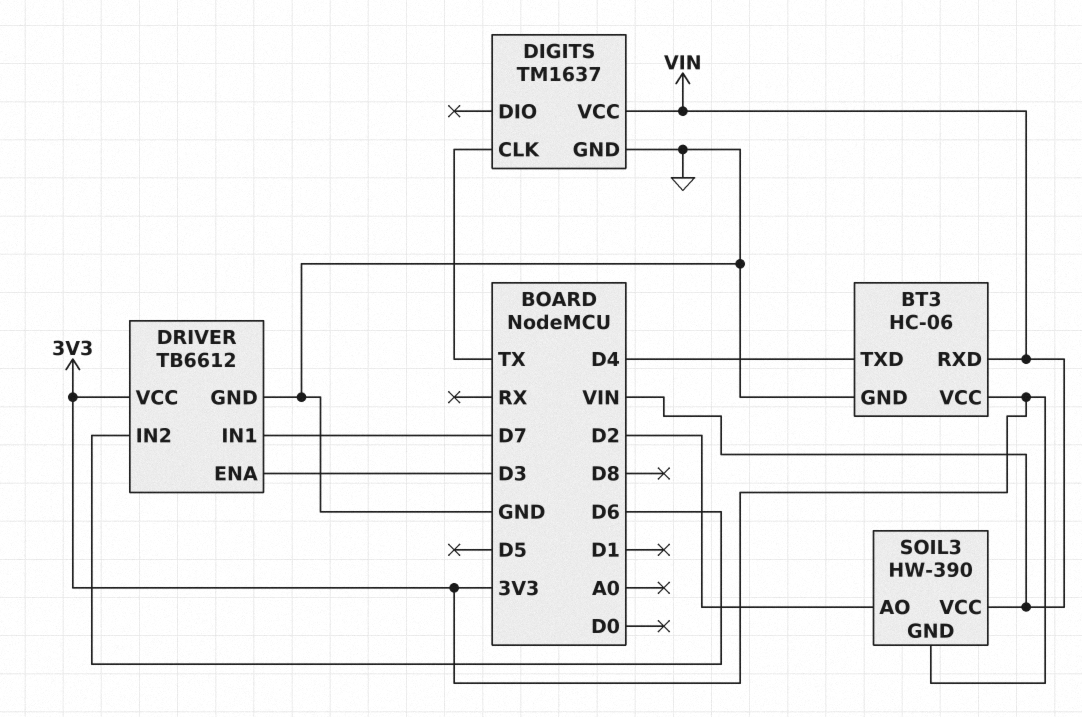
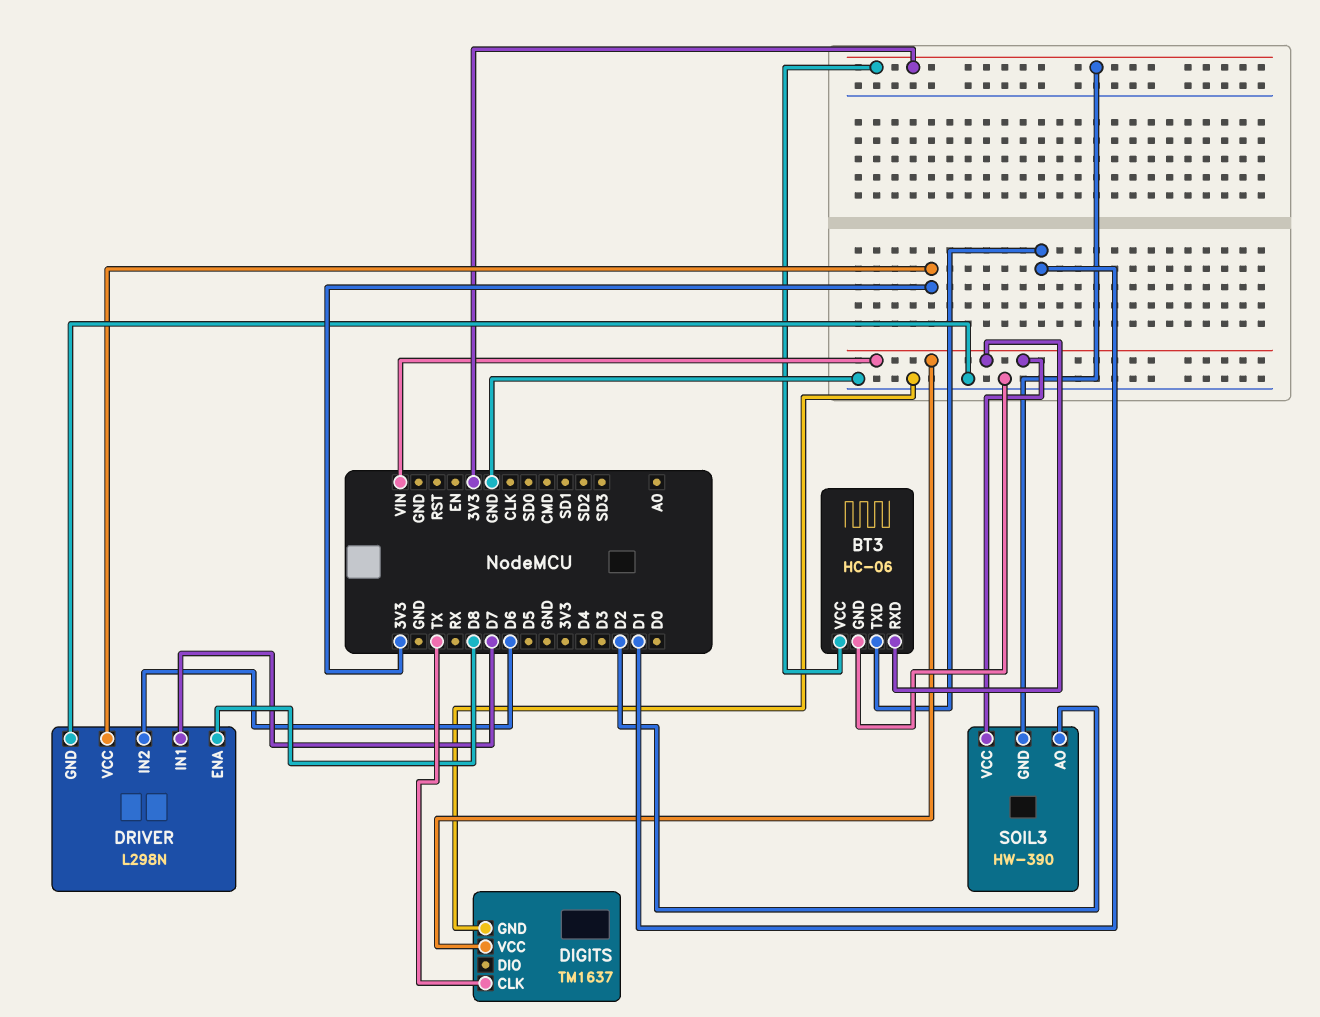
BT3 pin TXD: D4 -> D1
DRIVER: TB6612 -> L298N
DRIVER pin ENA: D3 -> D8

